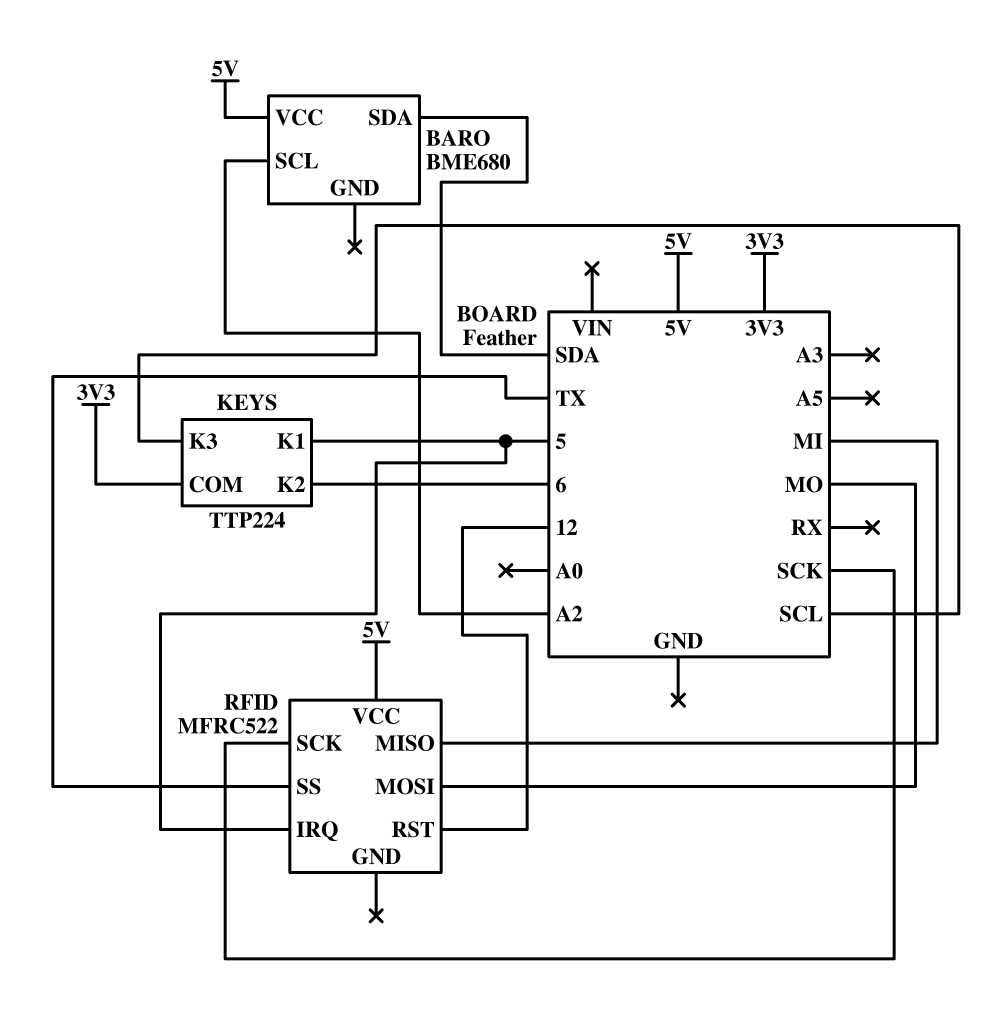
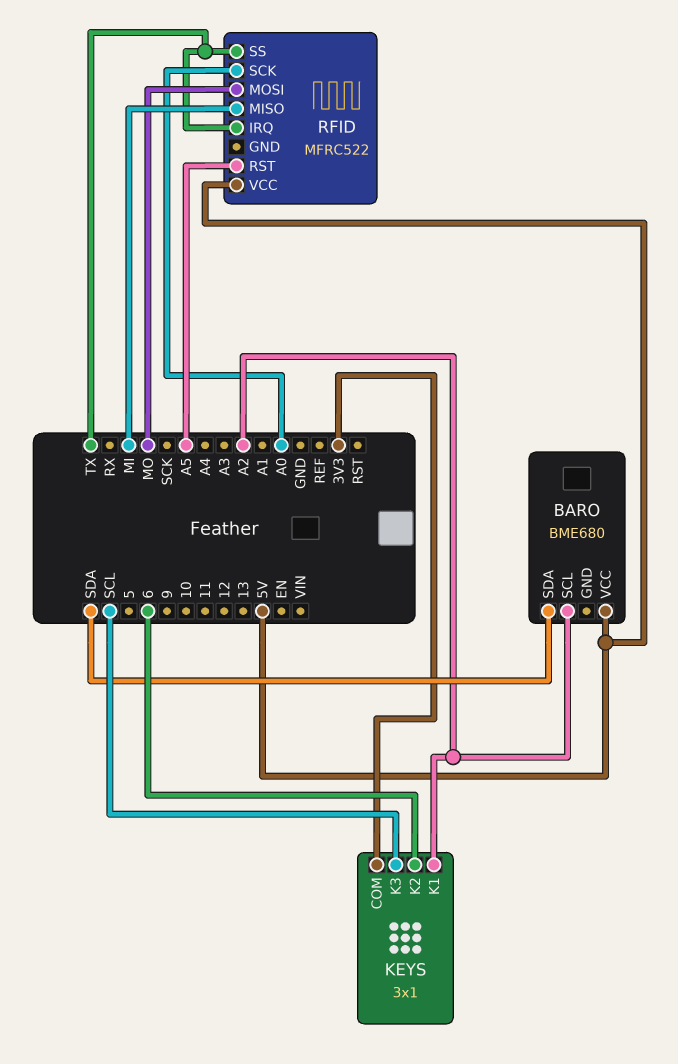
KEYS: TTP224 -> 3x1
KEYS pin K1: 5 -> A2
RFID pin IRQ: 5 -> TX
RFID pin RST: 12 -> A5
RFID pin SCK: SCK -> A0

